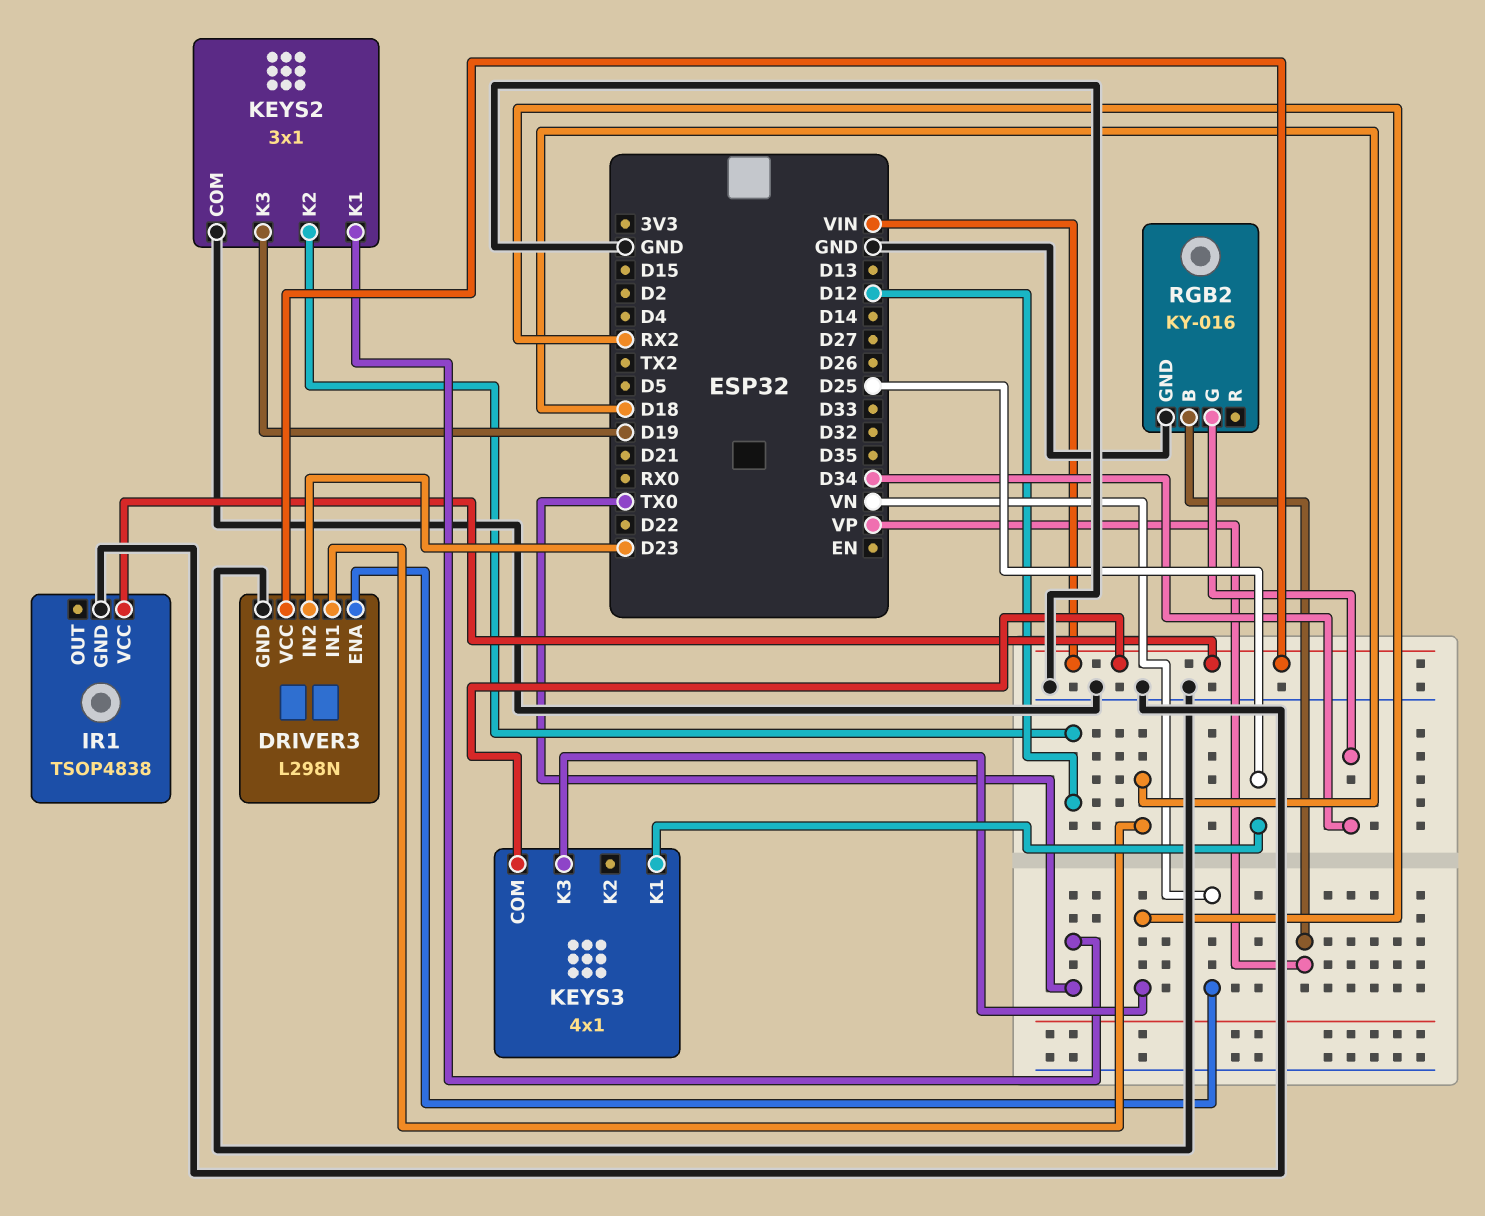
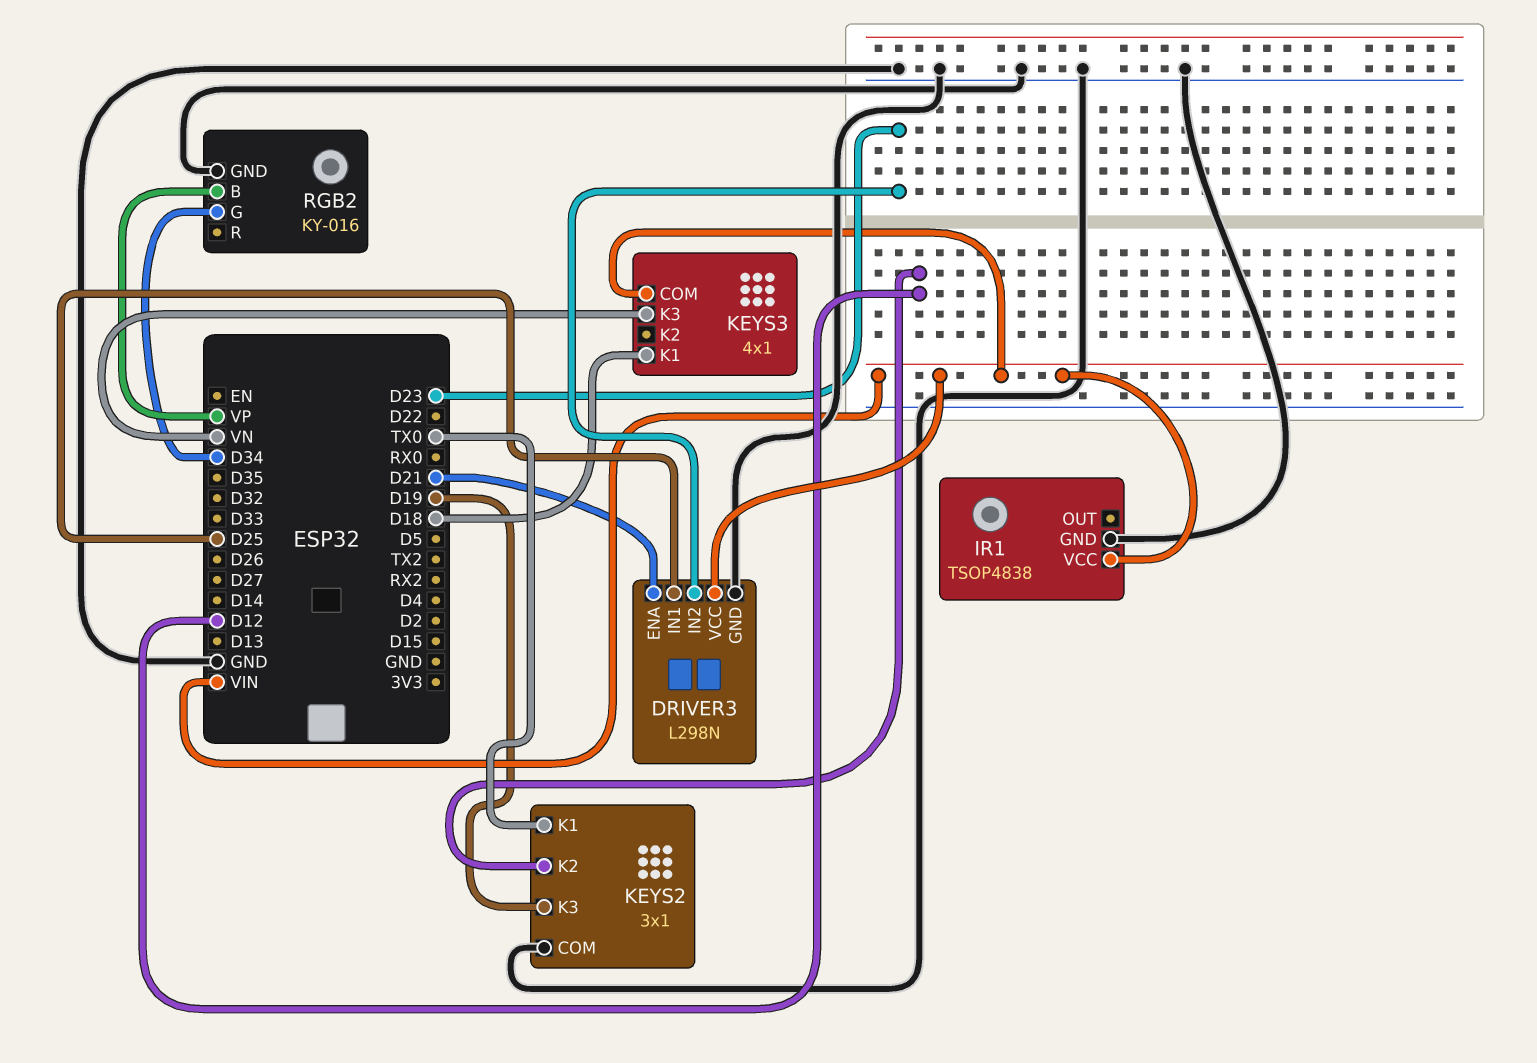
DRIVER3 pin ENA: VN -> D21
DRIVER3 pin IN1: D18 -> D25
KEYS3 pin K1: D25 -> D18
KEYS3 pin K3: RX2 -> VN

